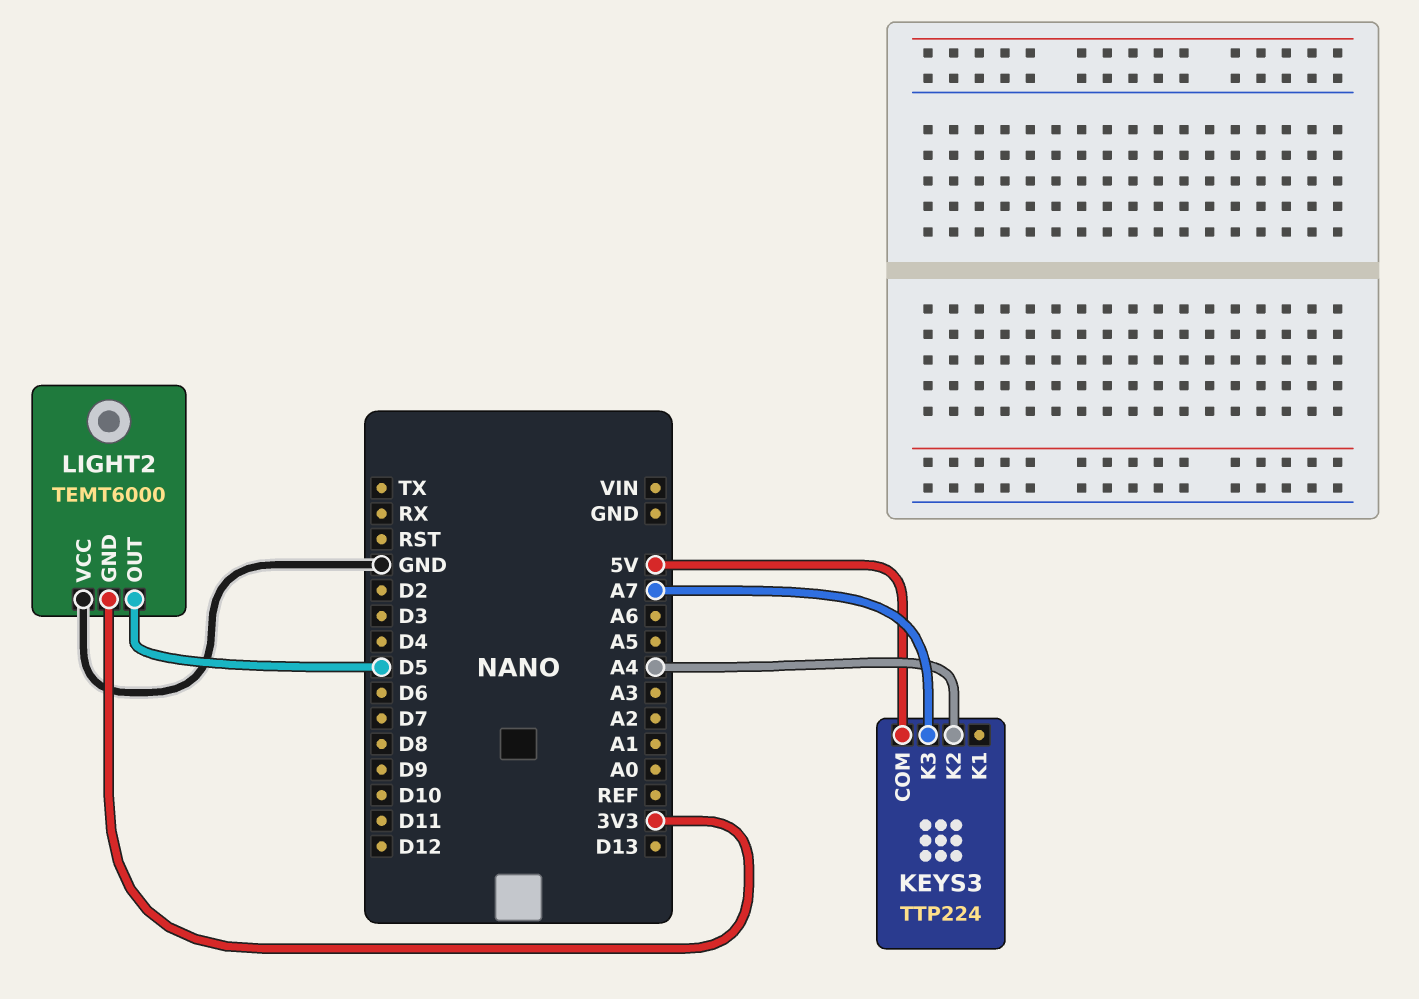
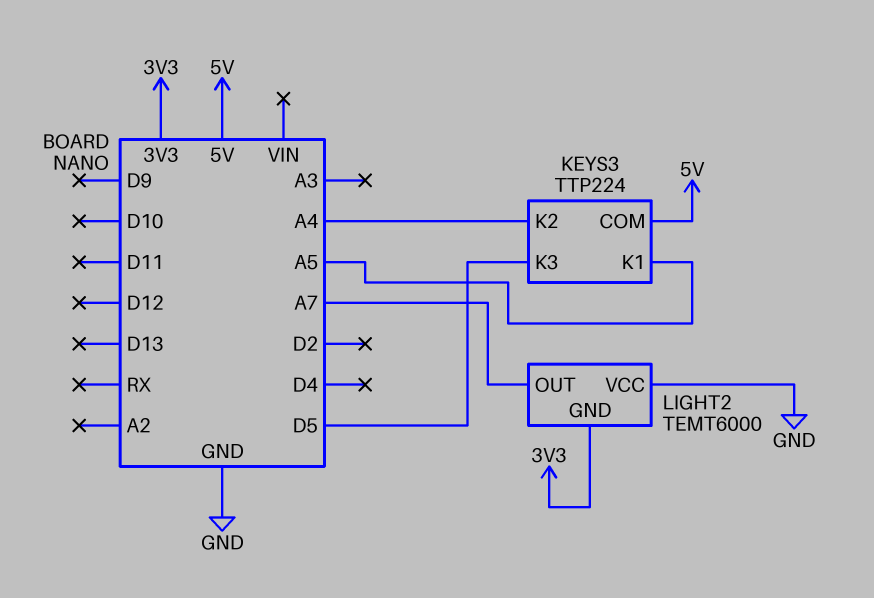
KEYS3 pin K1: none -> A5
KEYS3 pin K3: A7 -> D5
LIGHT2 pin OUT: D5 -> A7

